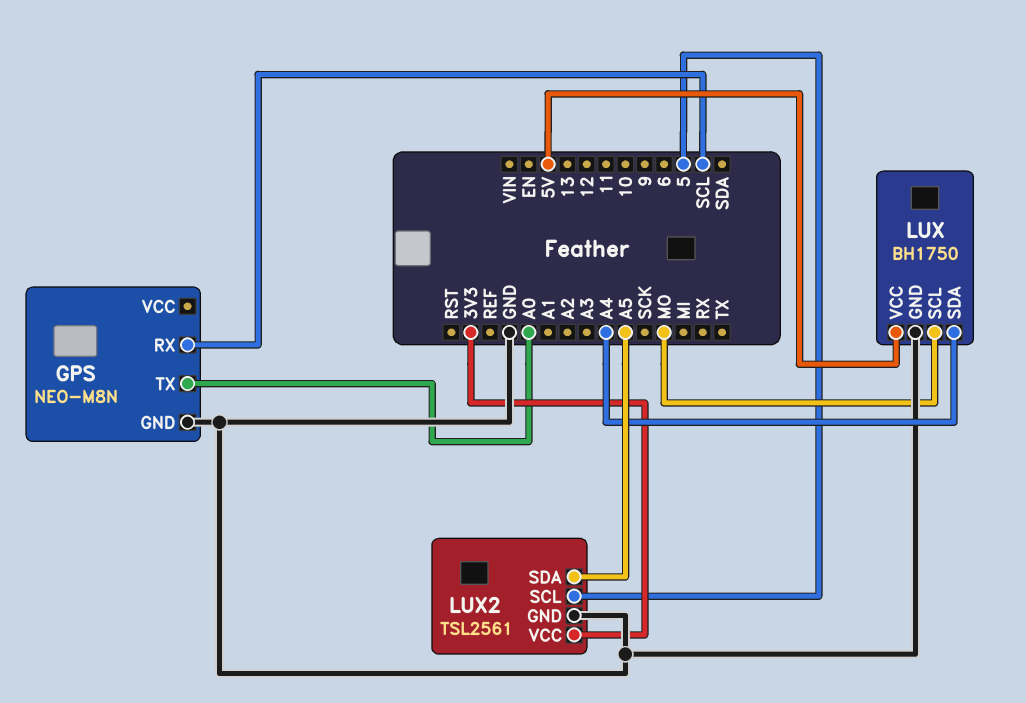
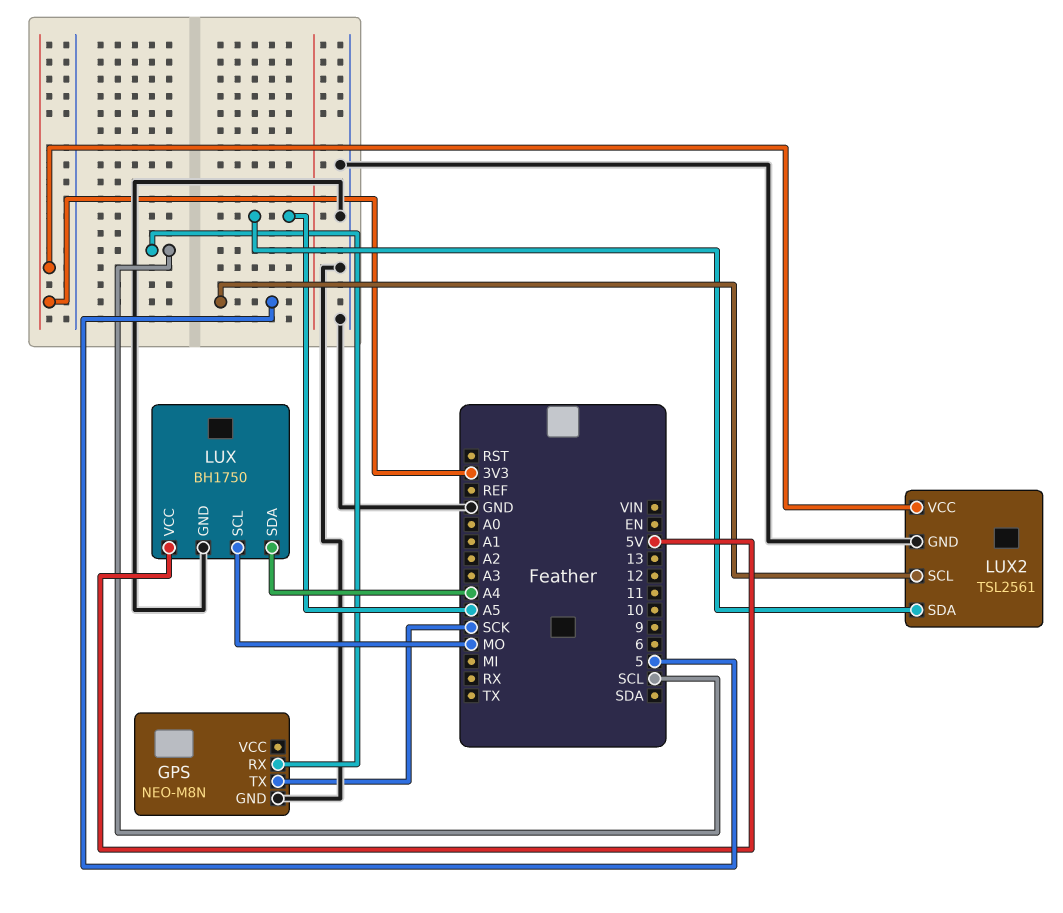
GPS pin TX: A0 -> SCK

